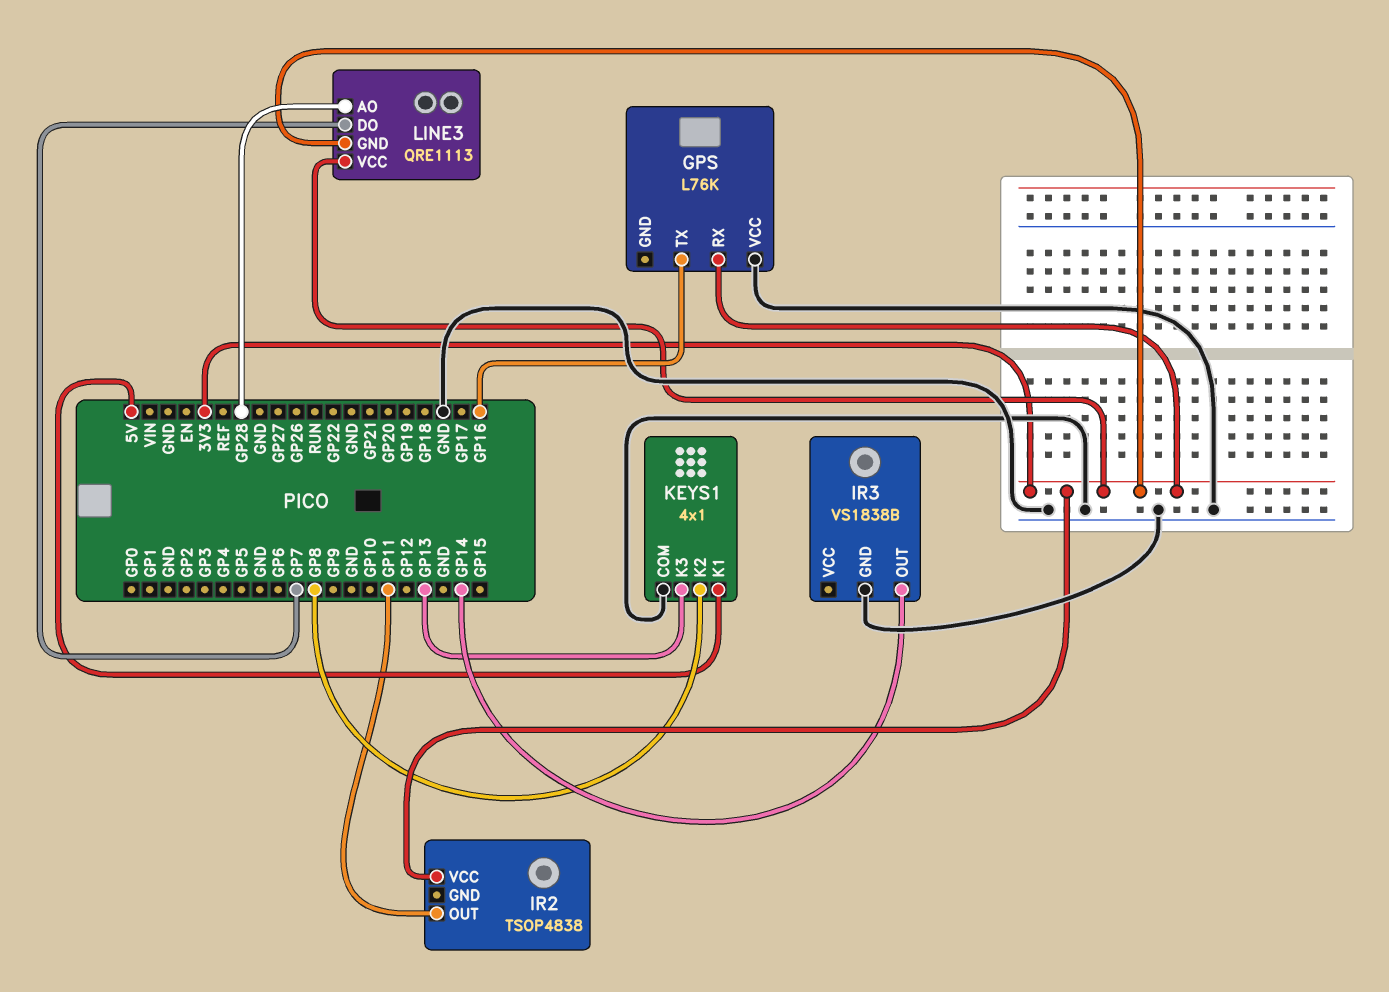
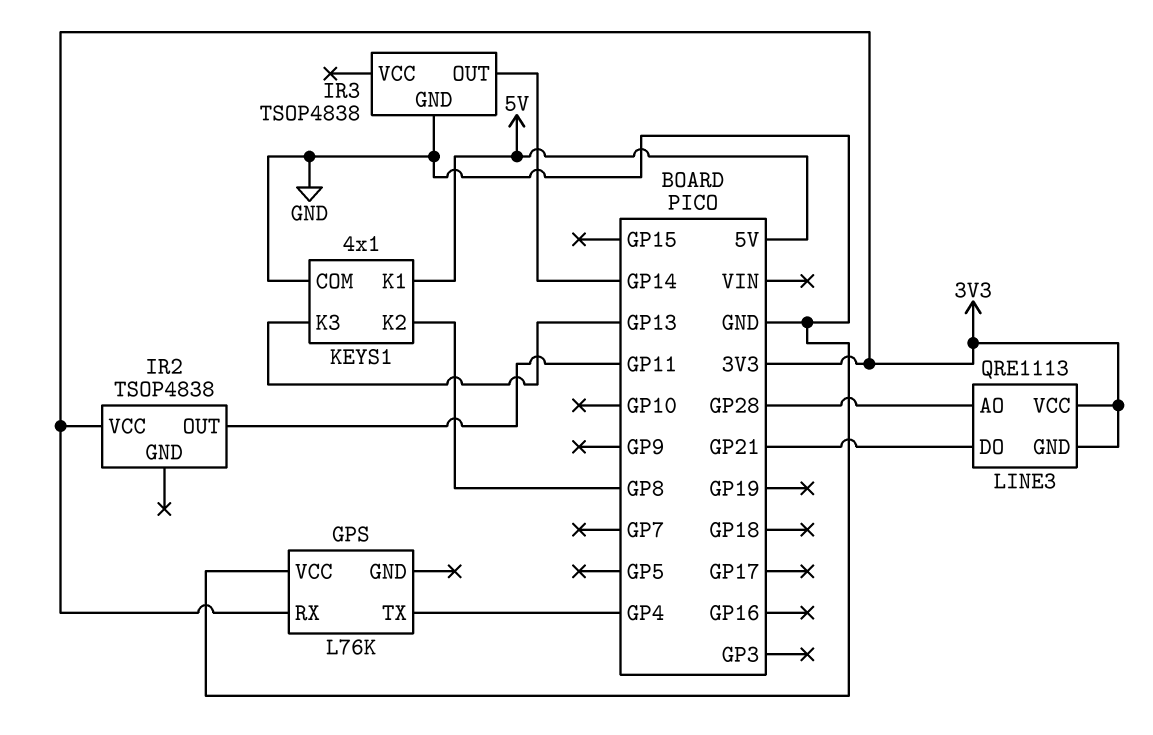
GPS pin TX: GP16 -> GP4
IR3: VS1838B -> TSOP4838
LINE3 pin DO: GP7 -> GP21

